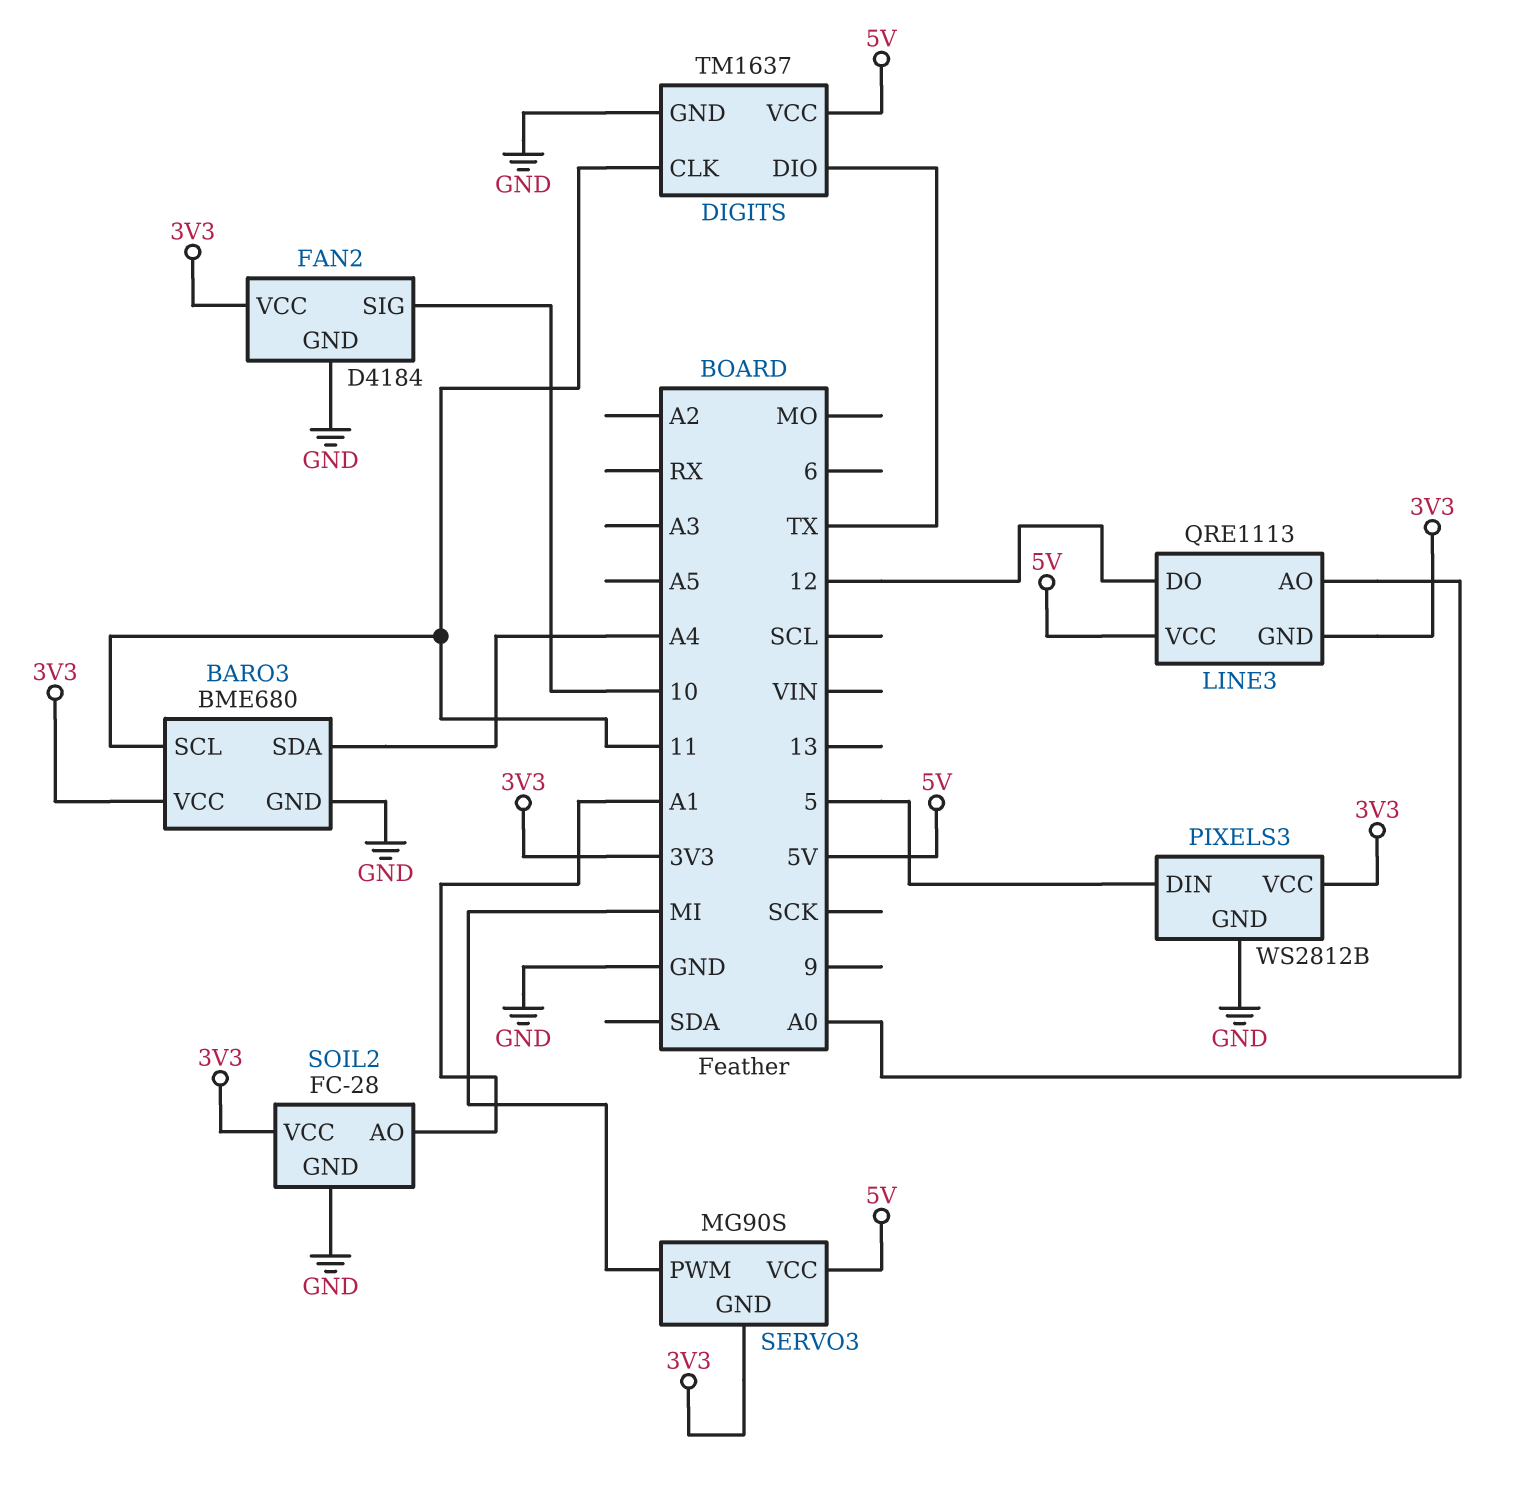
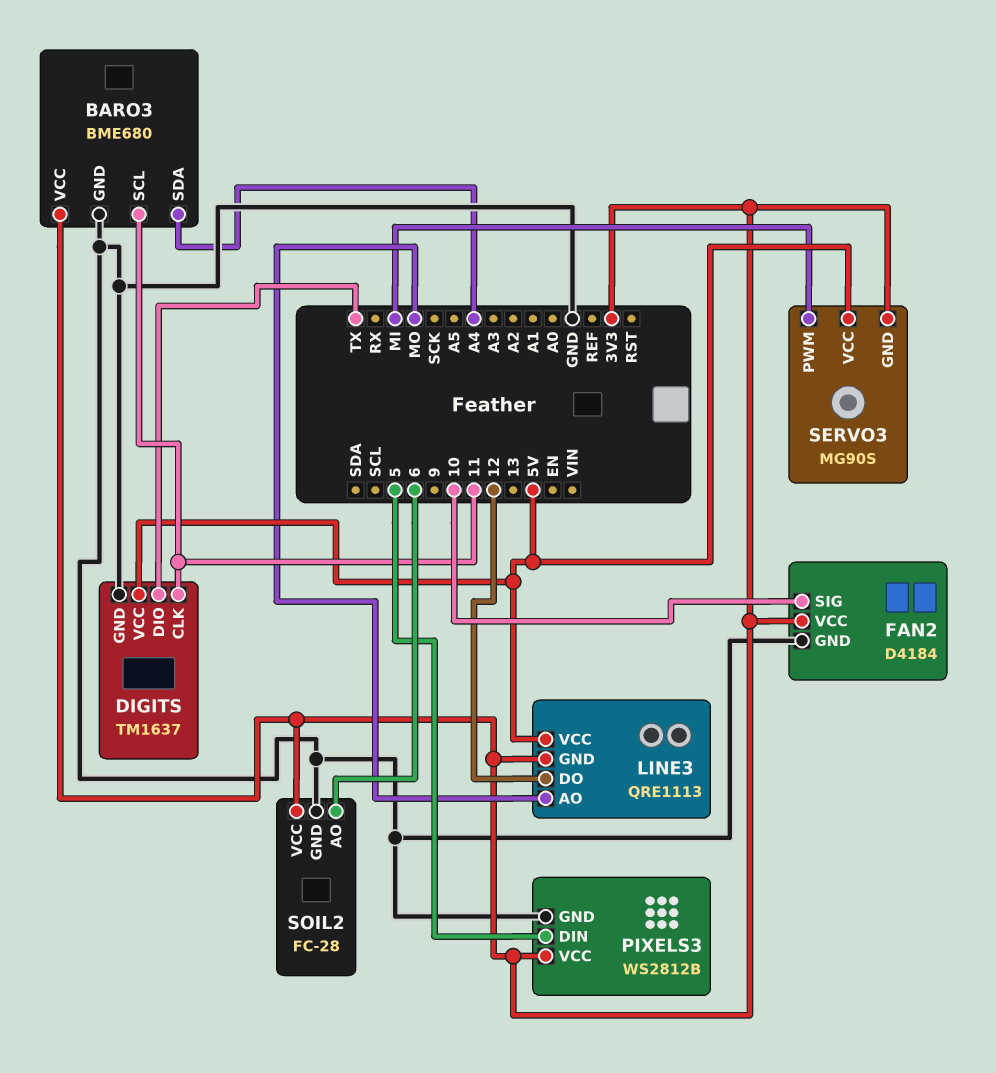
LINE3 pin AO: A0 -> MO
SOIL2 pin AO: A1 -> 6

